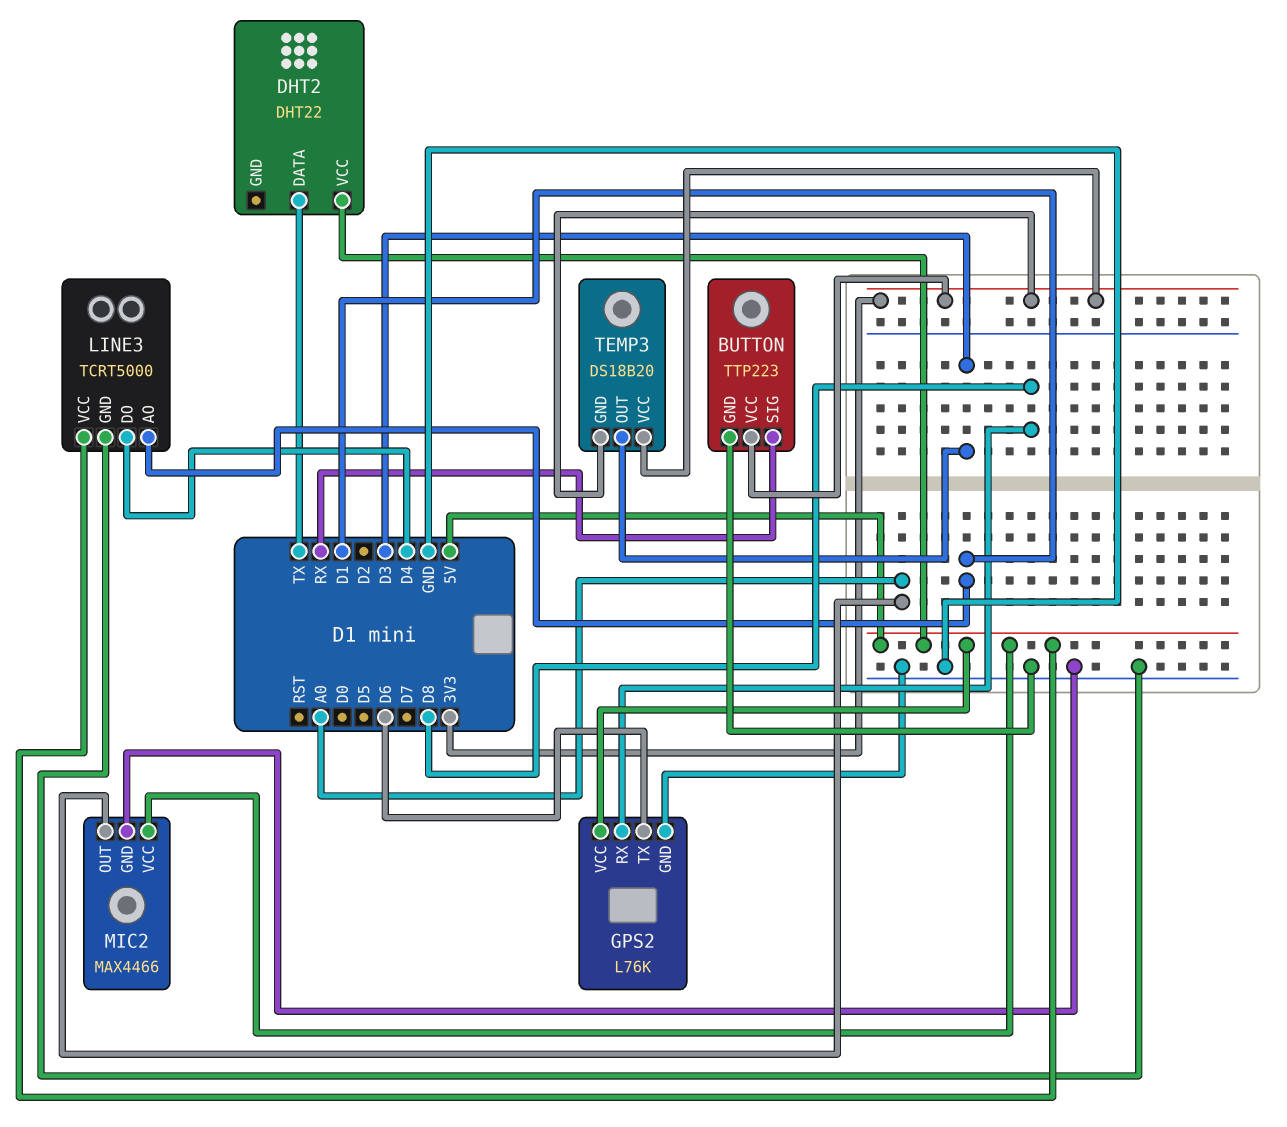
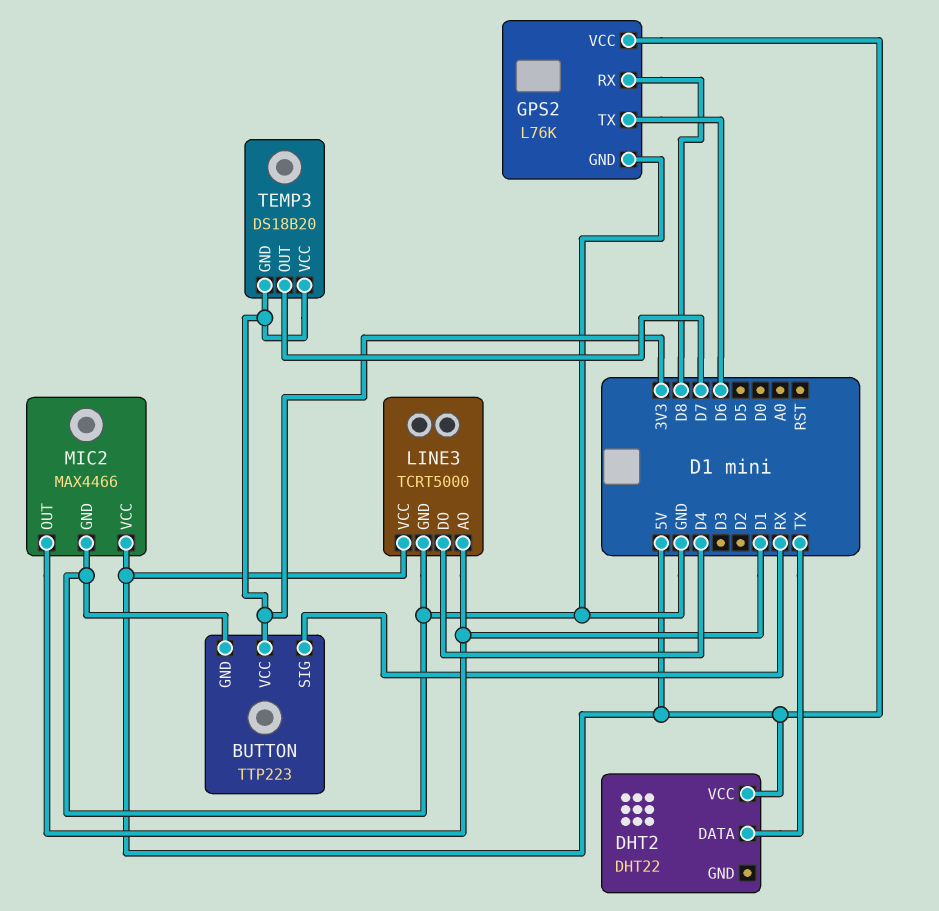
MIC2 pin OUT: A0 -> D1
TEMP3 pin OUT: D3 -> D7

